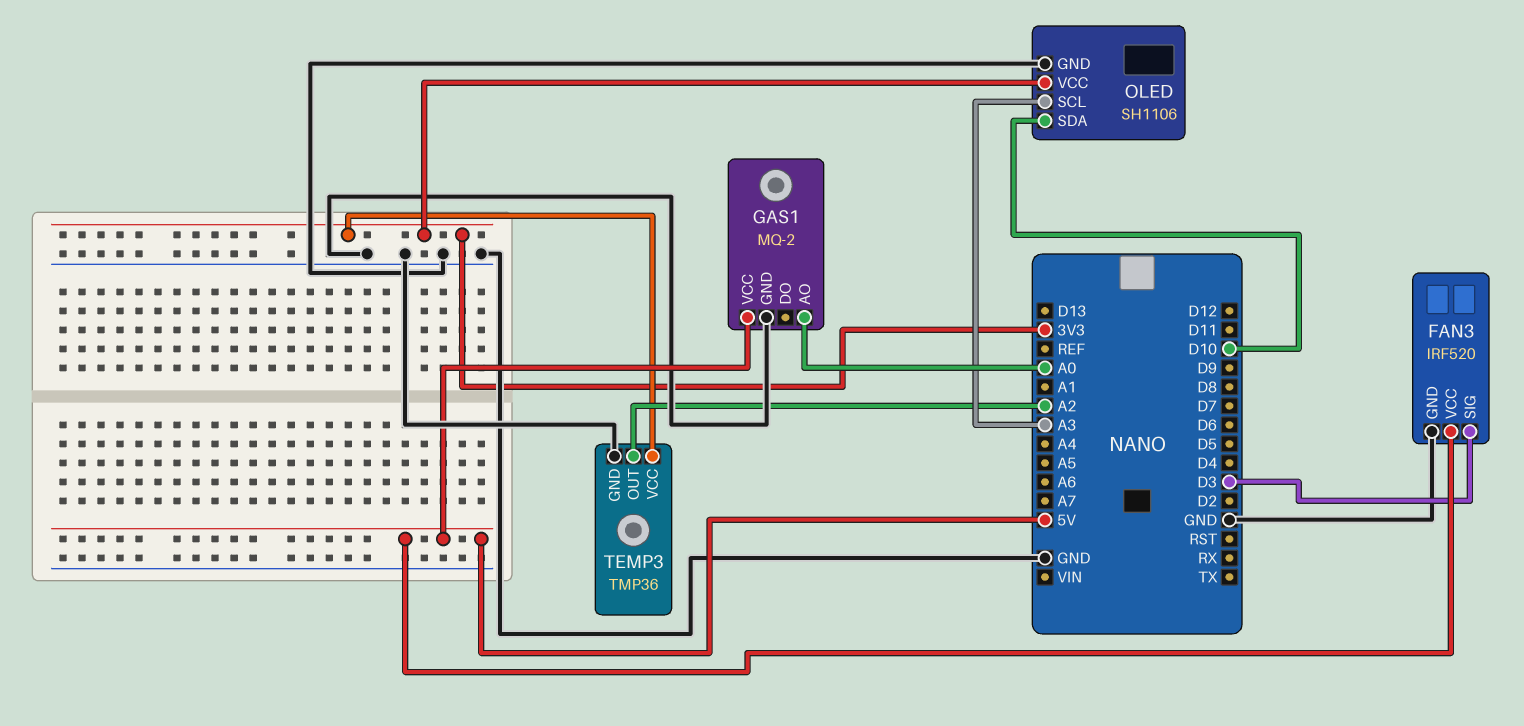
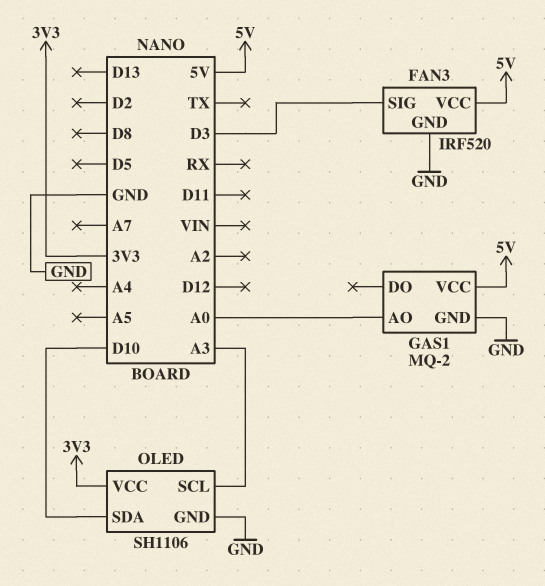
TEMP3: TMP36 -> none
TEMP3 pin GND: GND -> none
TEMP3 pin OUT: A2 -> none
TEMP3 pin VCC: 3V3 -> none

